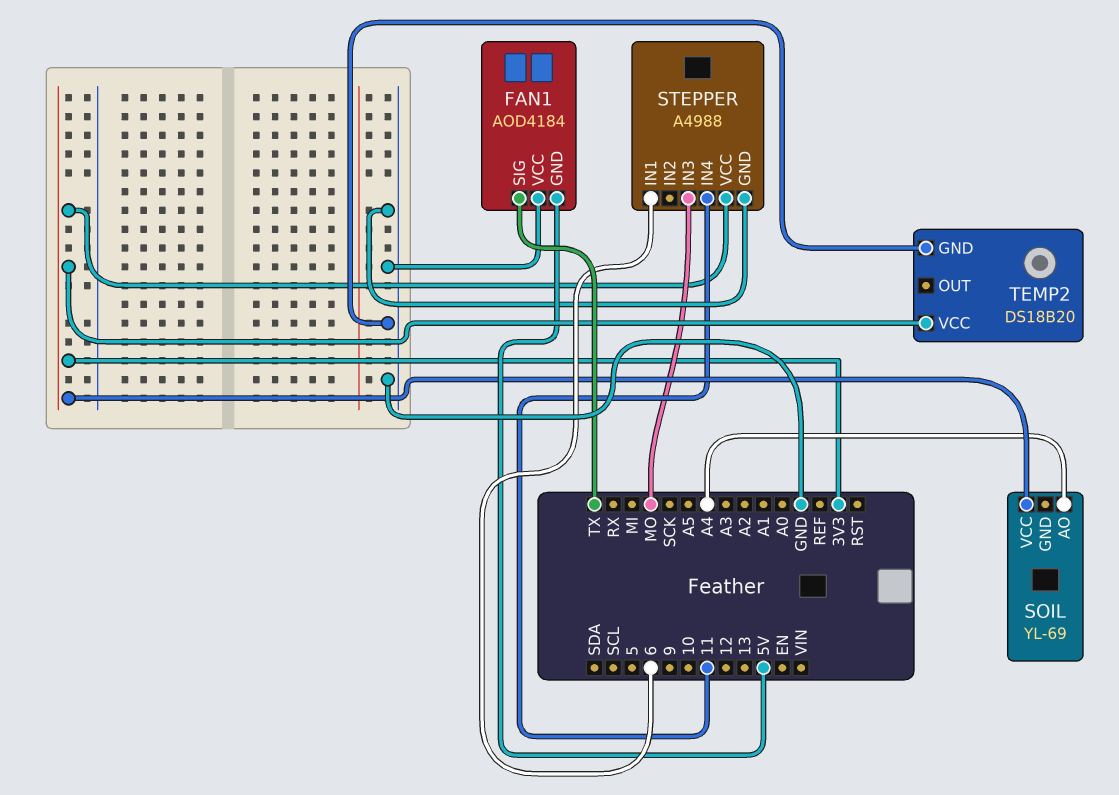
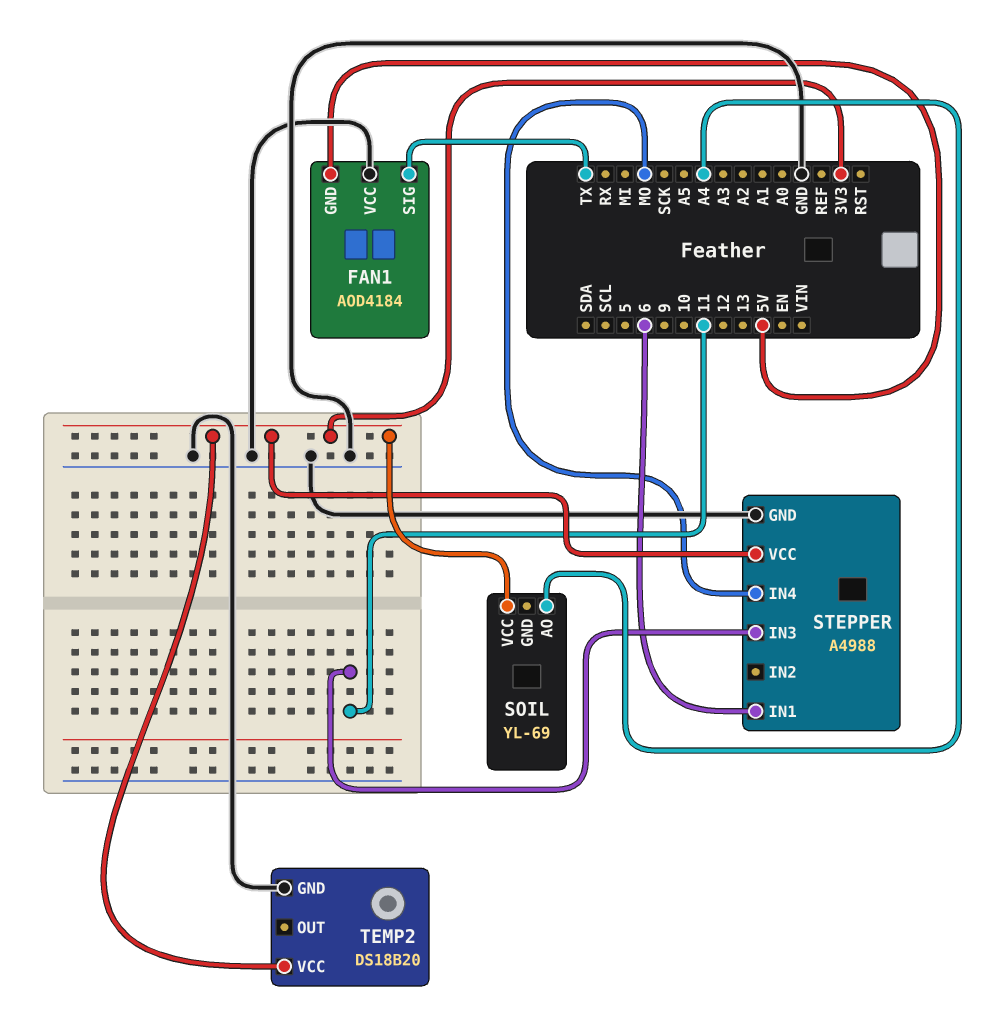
STEPPER pin IN3: MO -> 11
STEPPER pin IN4: 11 -> MO

